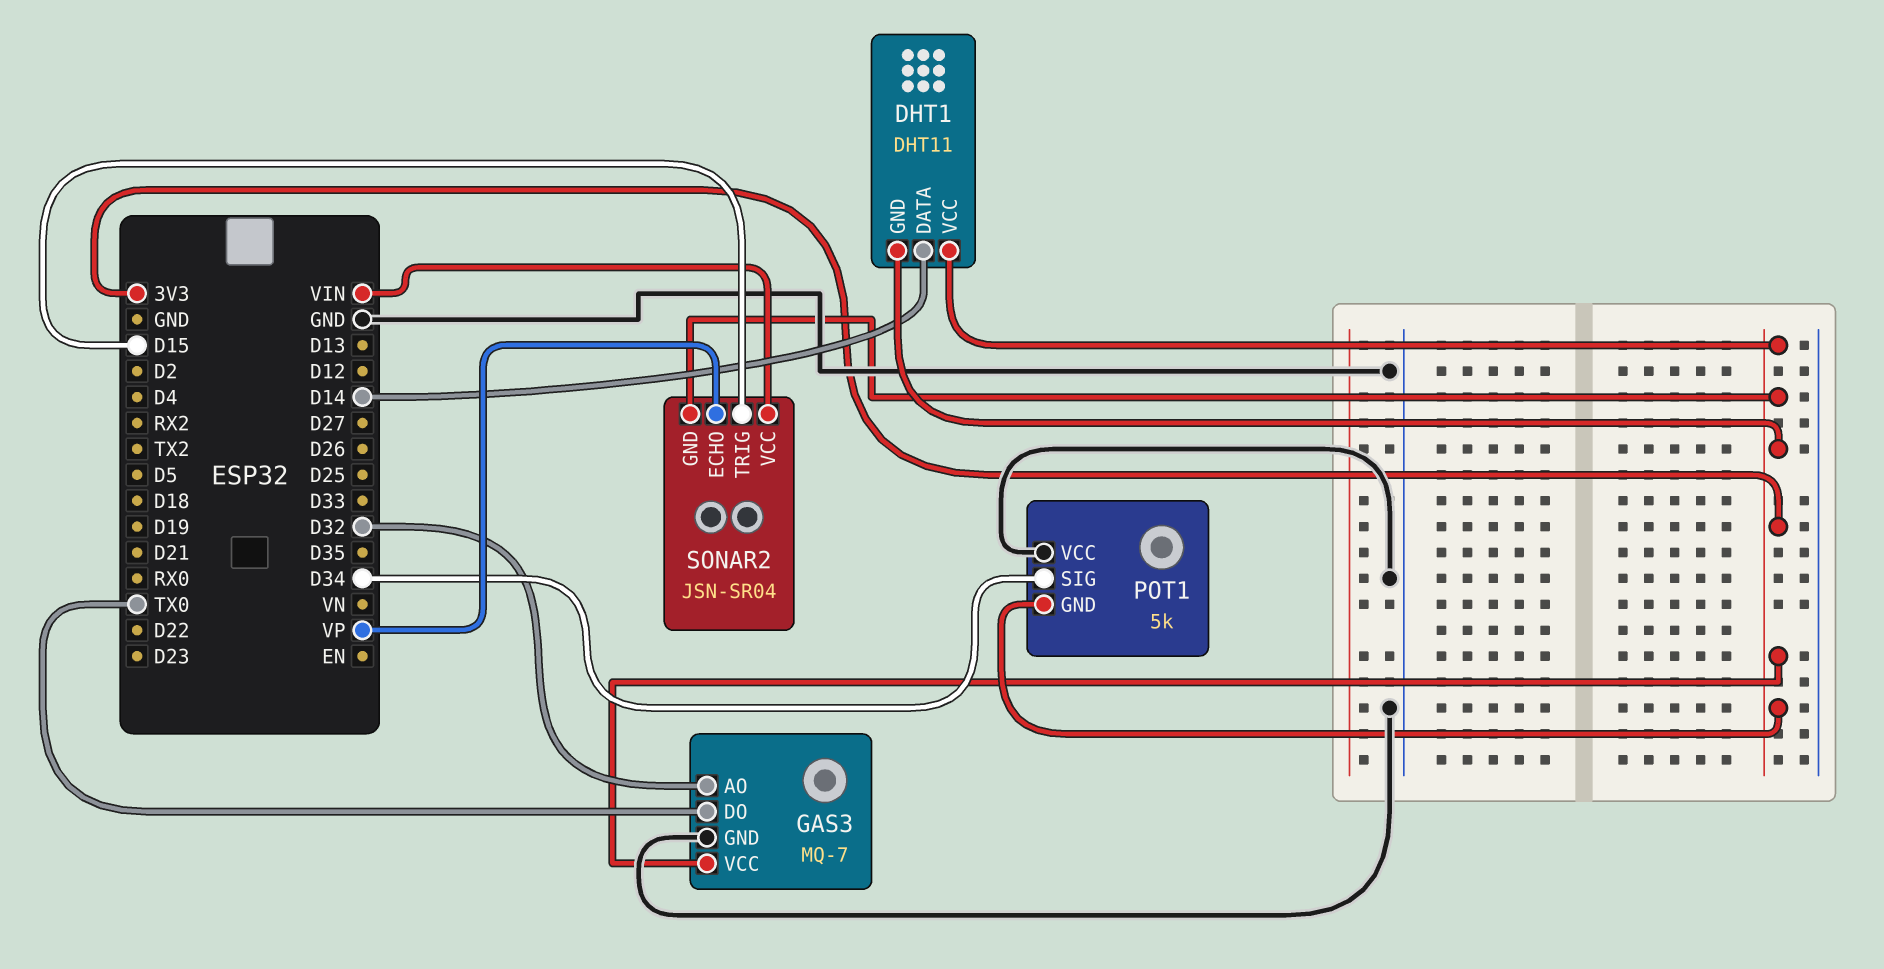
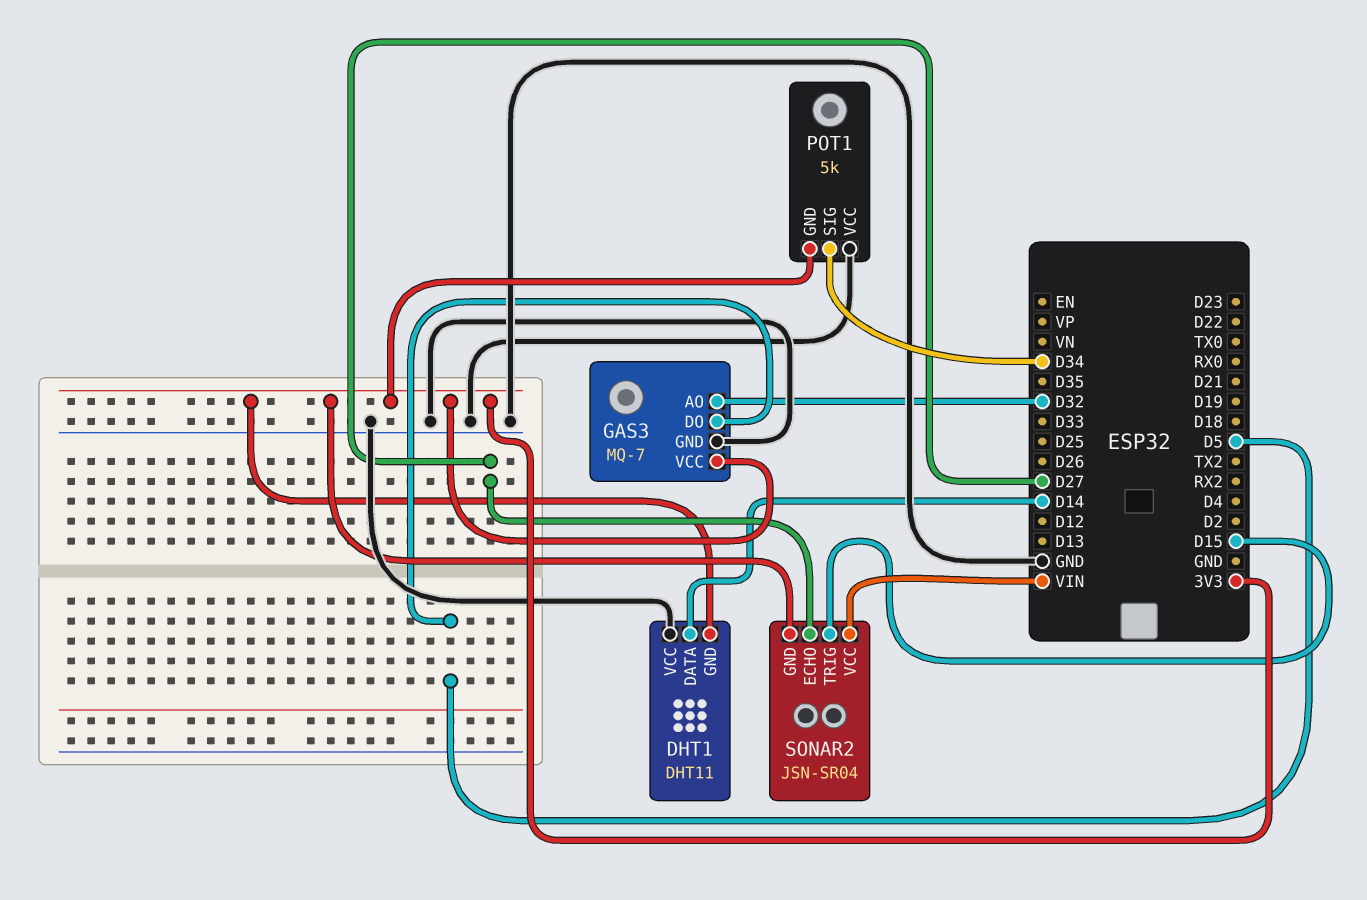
DHT1 pin VCC: 3V3 -> GND
GAS3 pin DO: TX0 -> D5
SONAR2 pin ECHO: VP -> D27

